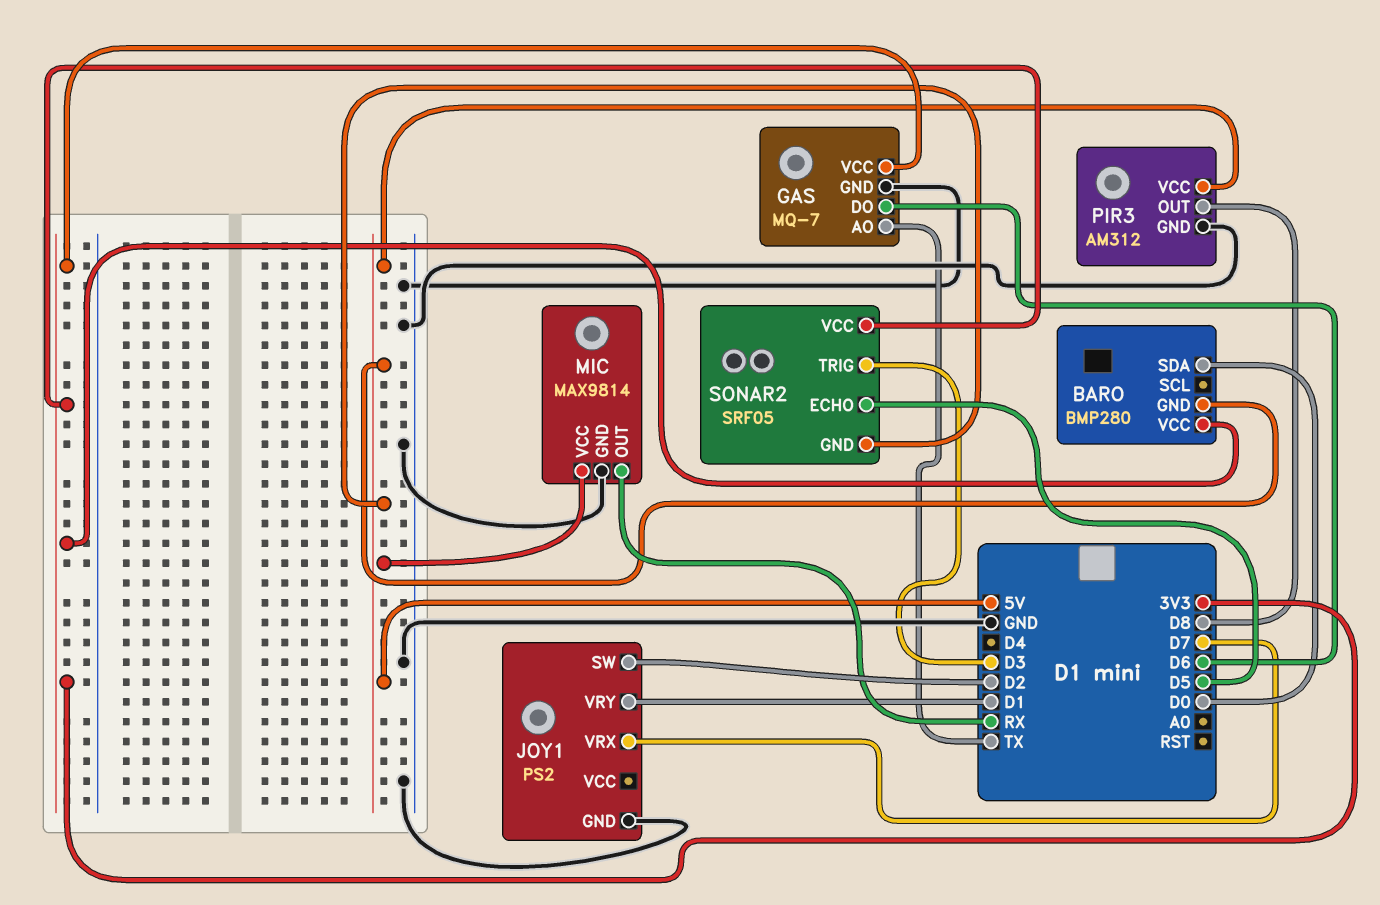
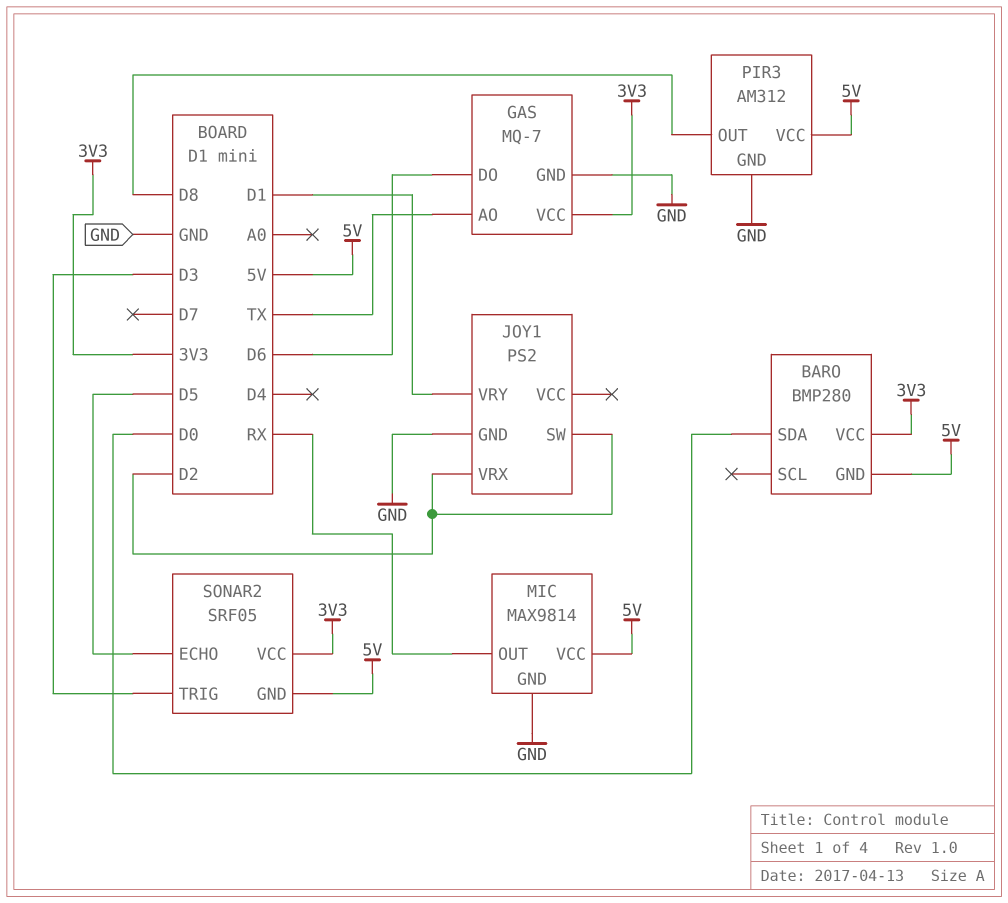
JOY1 pin VRX: D7 -> D2

